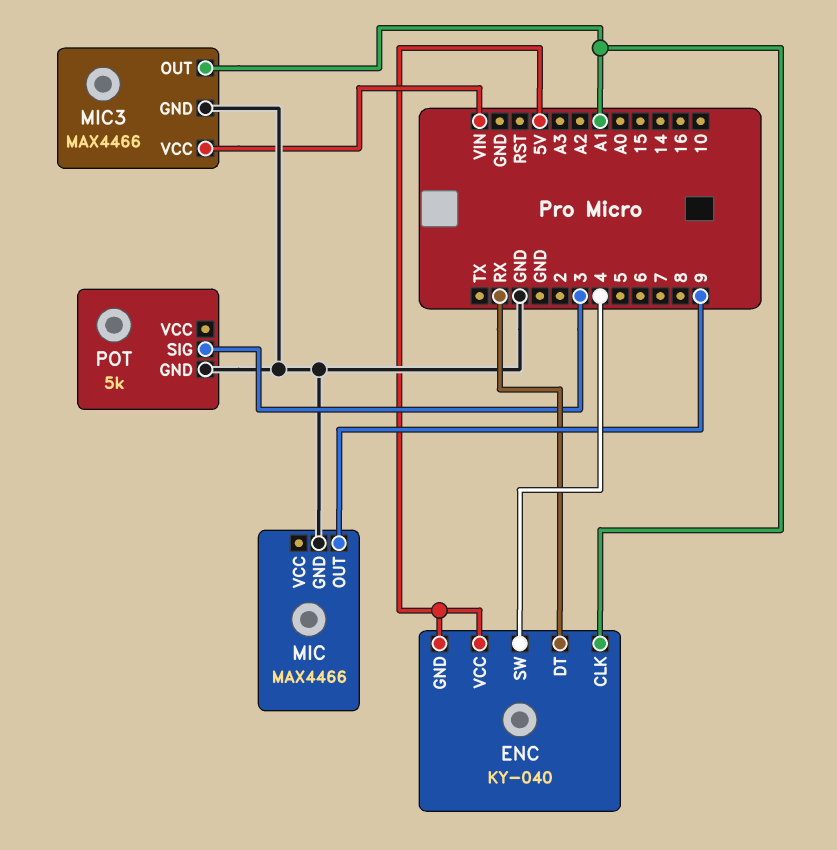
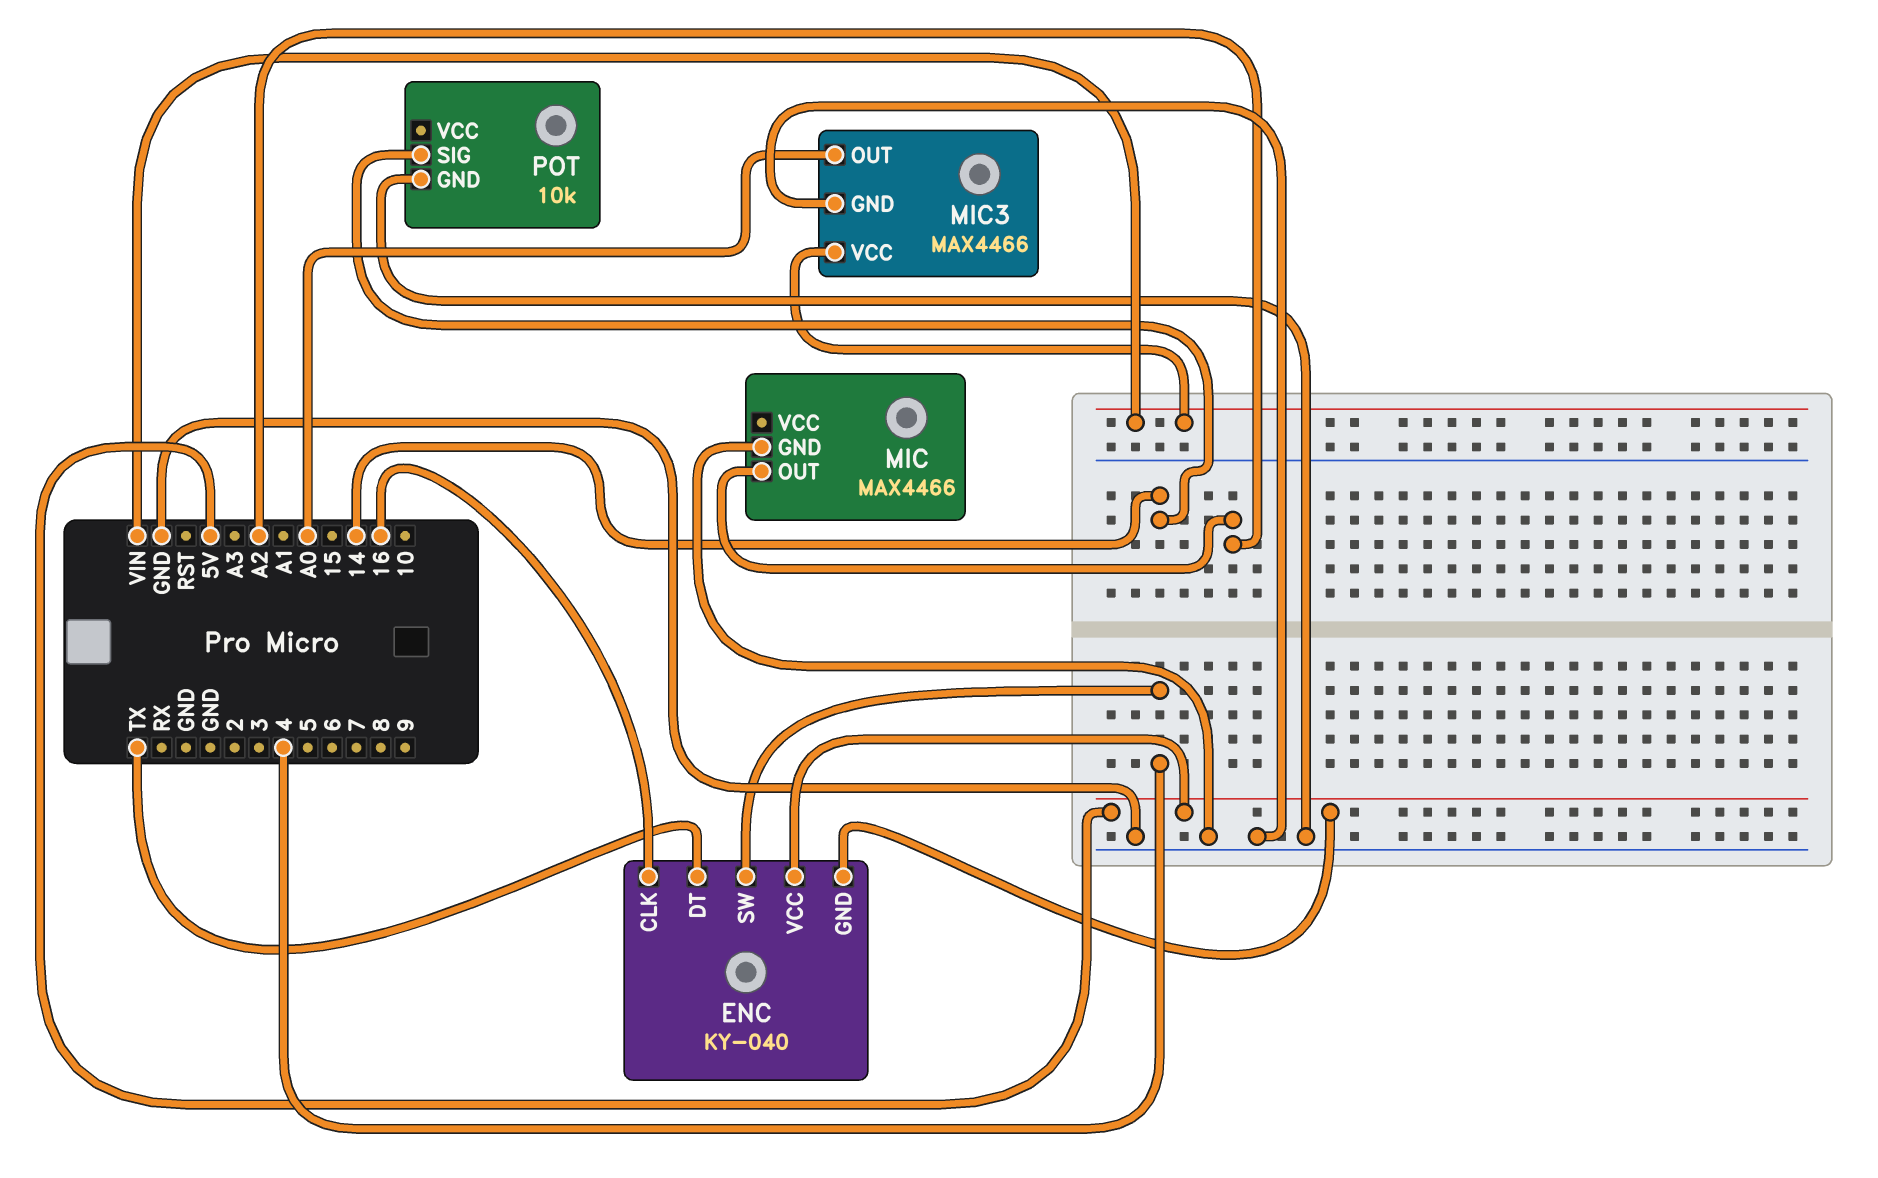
ENC pin CLK: A1 -> 16
ENC pin DT: RX -> TX
MIC pin OUT: 9 -> A2
MIC3 pin OUT: A1 -> A0
POT: 5k -> 10k
POT pin SIG: 3 -> 14

